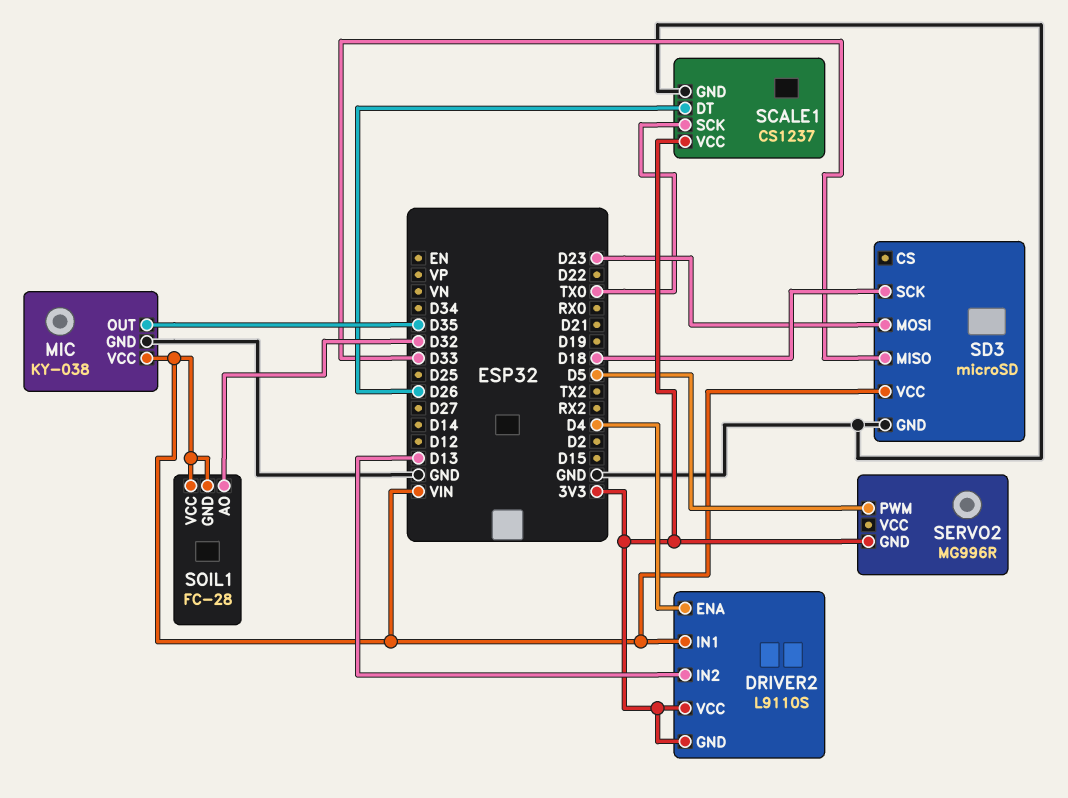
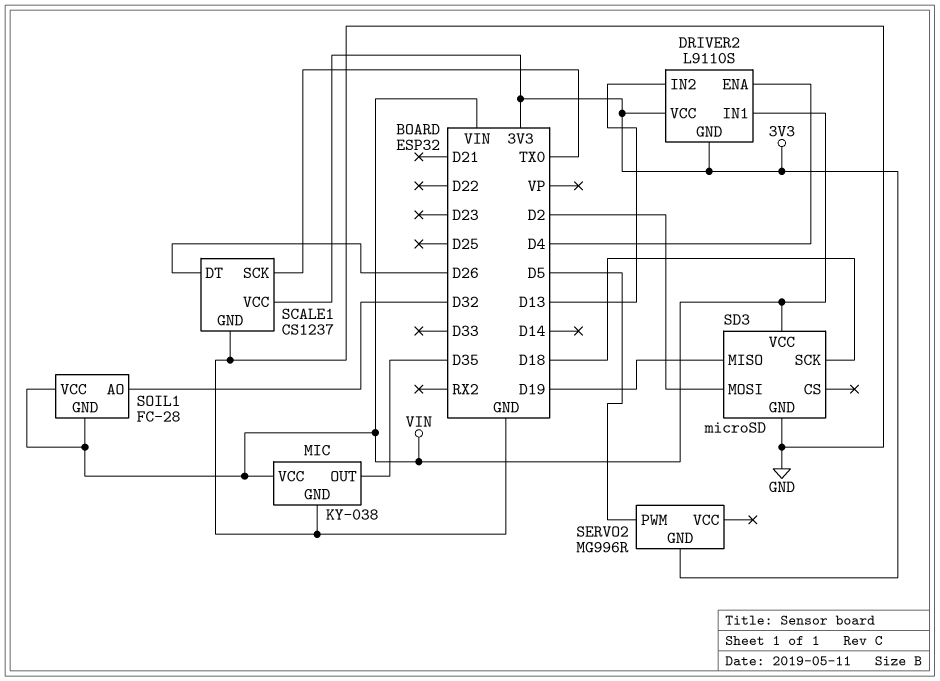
SD3 pin MISO: D33 -> D19
SD3 pin MOSI: D23 -> D2

